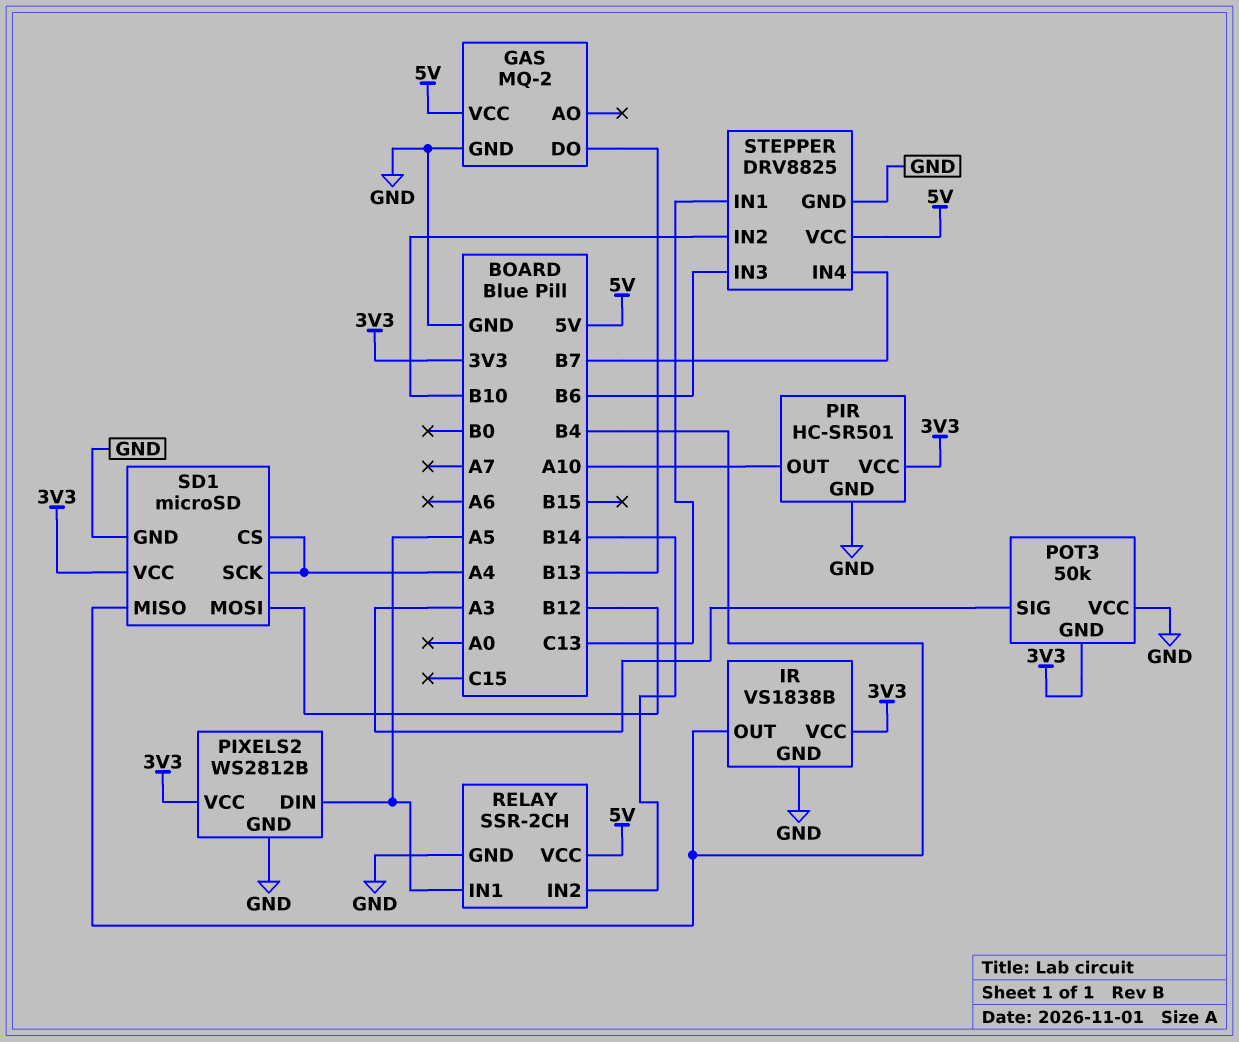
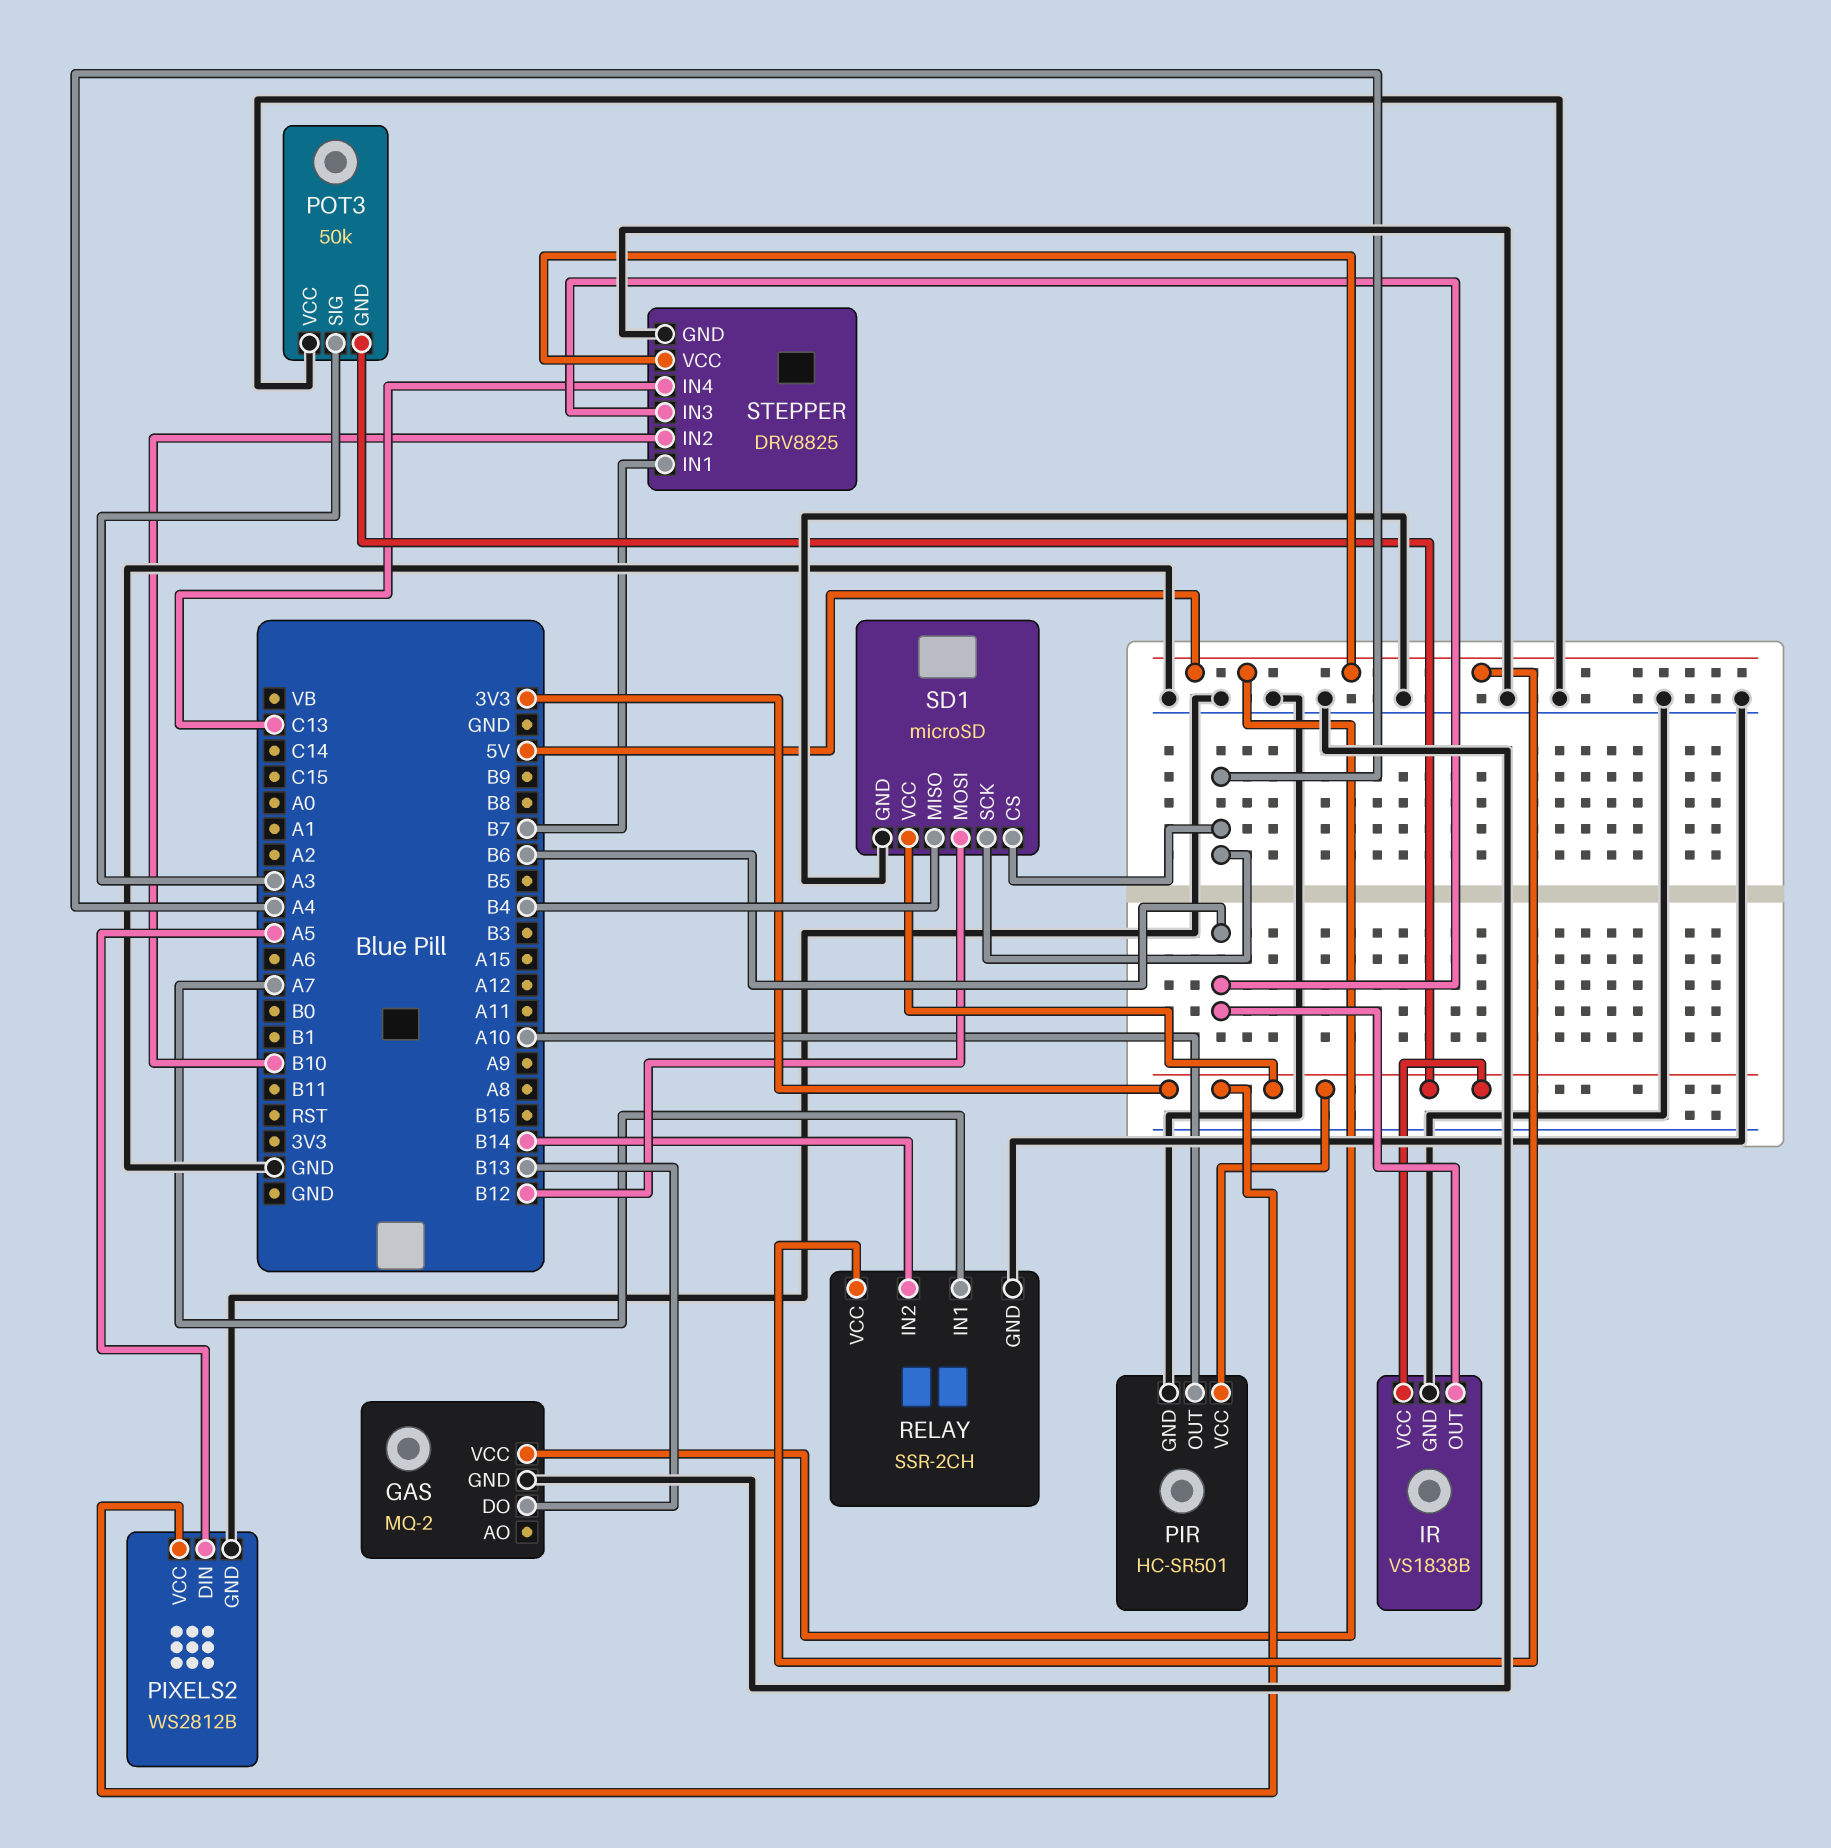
IR pin OUT: B4 -> B6
RELAY pin IN1: A5 -> A7
STEPPER pin IN1: C13 -> B7
STEPPER pin IN4: B7 -> C13

